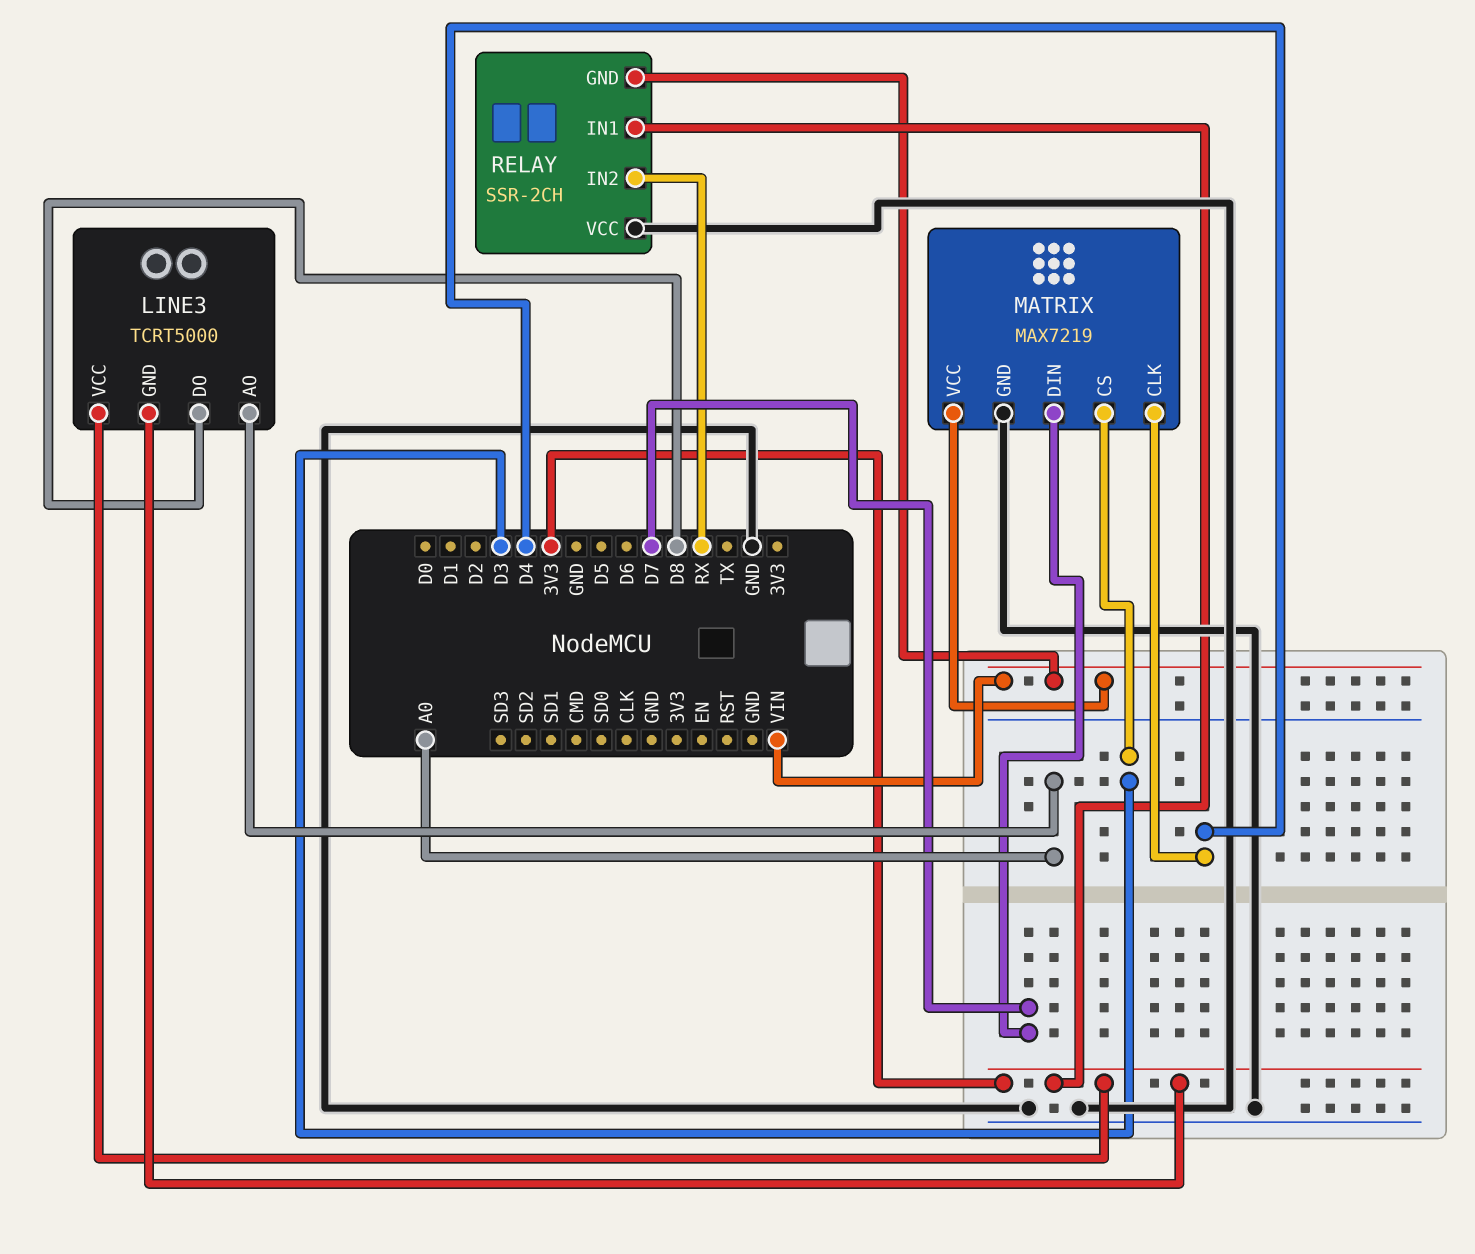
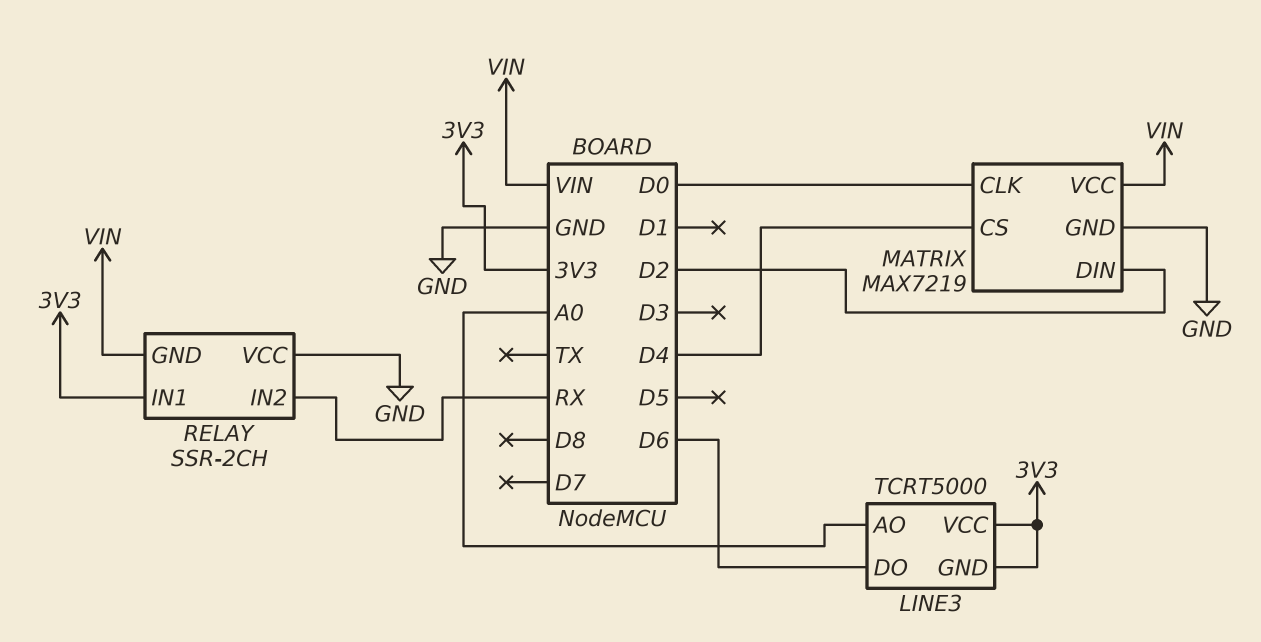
LINE3 pin DO: D8 -> D6
MATRIX pin CLK: D4 -> D0
MATRIX pin CS: D3 -> D4
MATRIX pin DIN: D7 -> D2

